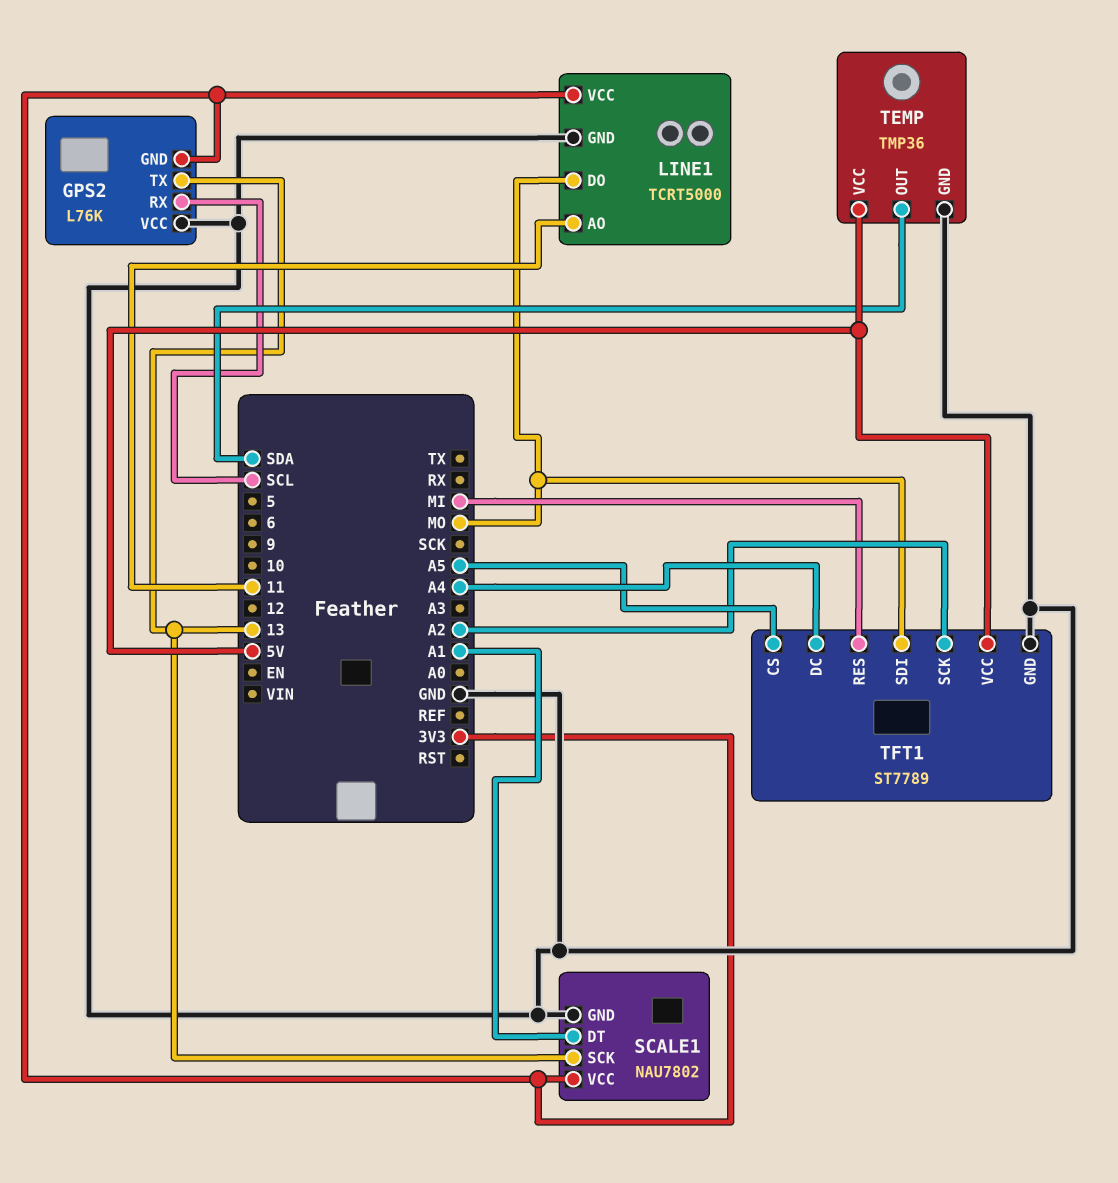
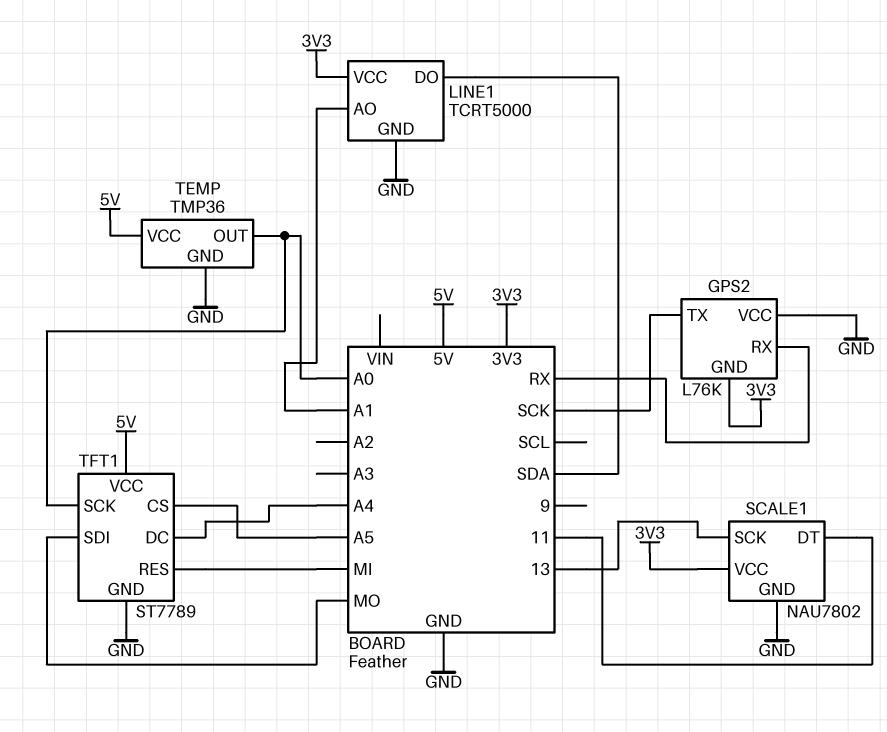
GPS2 pin RX: SCL -> RX
GPS2 pin TX: 13 -> SCK
LINE1 pin AO: 11 -> A1
LINE1 pin DO: MO -> SDA
SCALE1 pin DT: A1 -> 11
TEMP pin OUT: SDA -> A0
TFT1 pin SCK: A2 -> A0

